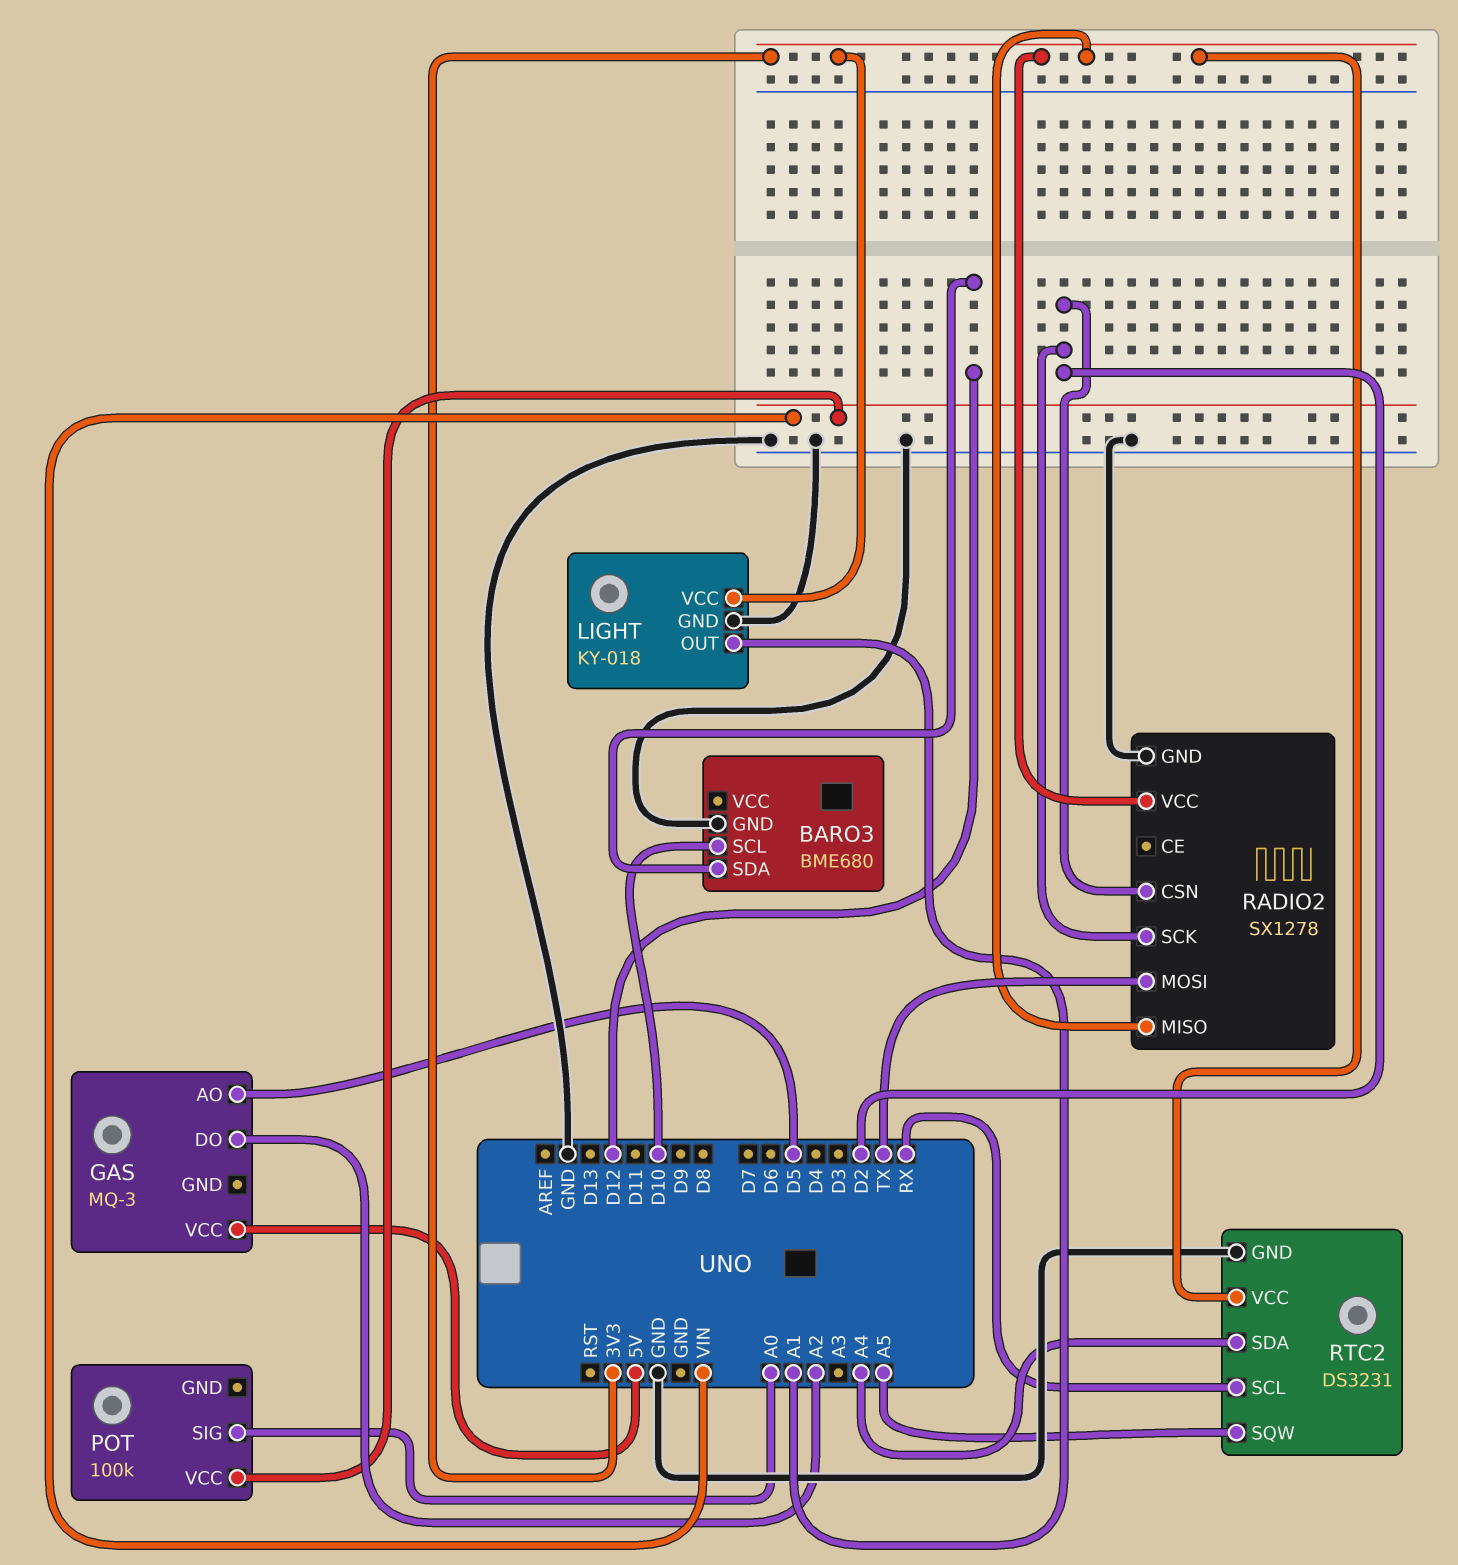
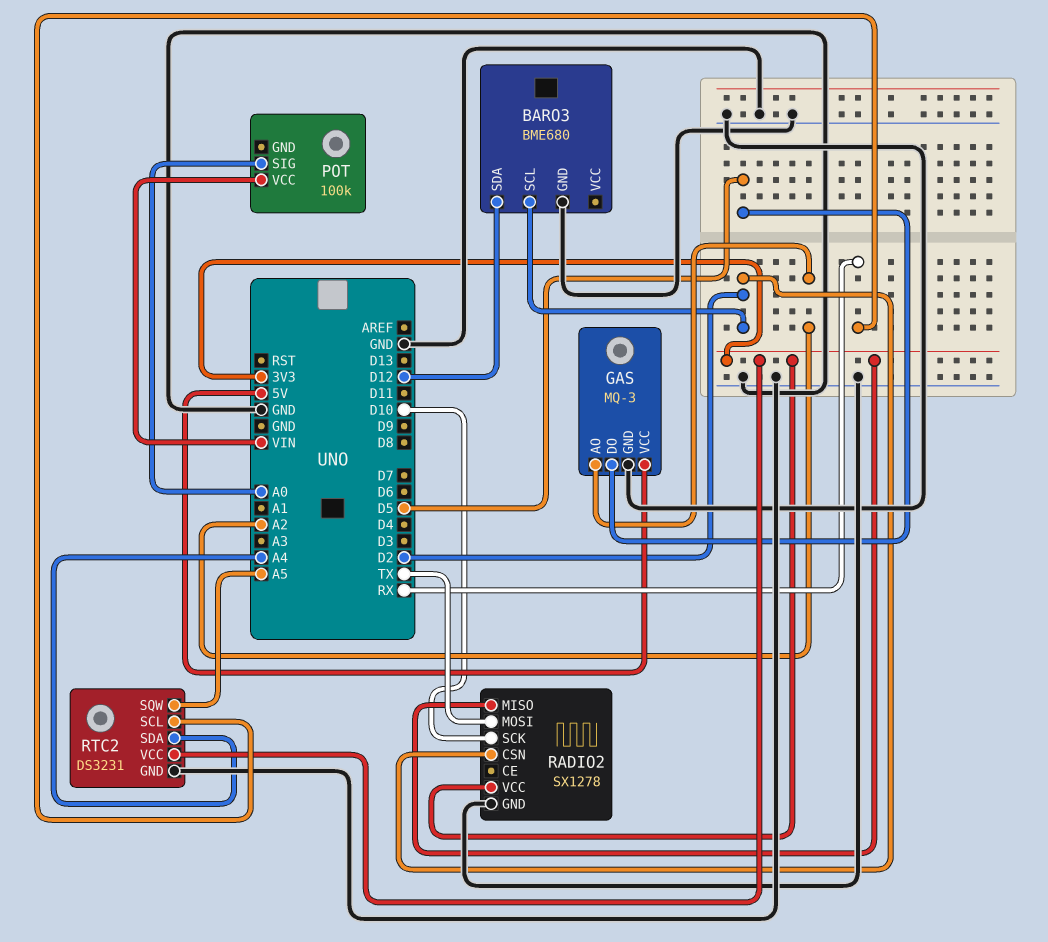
BARO3 pin SCL: D10 -> D2
GAS pin AO: D5 -> A2
GAS pin DO: A2 -> D5
GAS pin GND: none -> GND
LIGHT: KY-018 -> none
LIGHT pin GND: GND -> none
LIGHT pin OUT: A1 -> none
LIGHT pin VCC: 3V3 -> none
RADIO2 pin SCK: D2 -> D10

